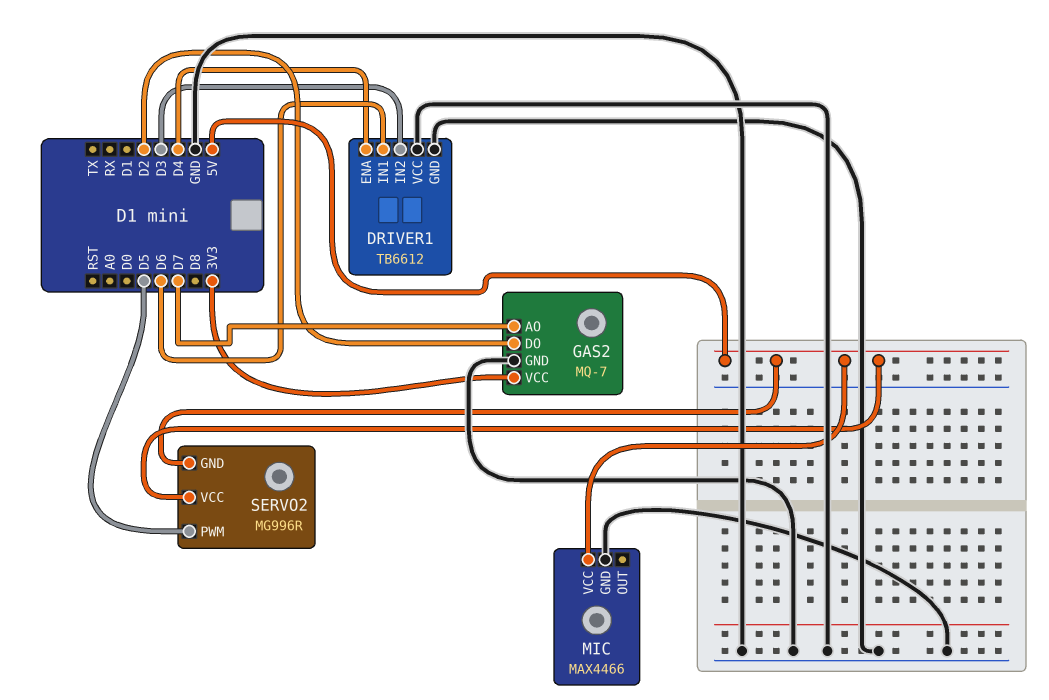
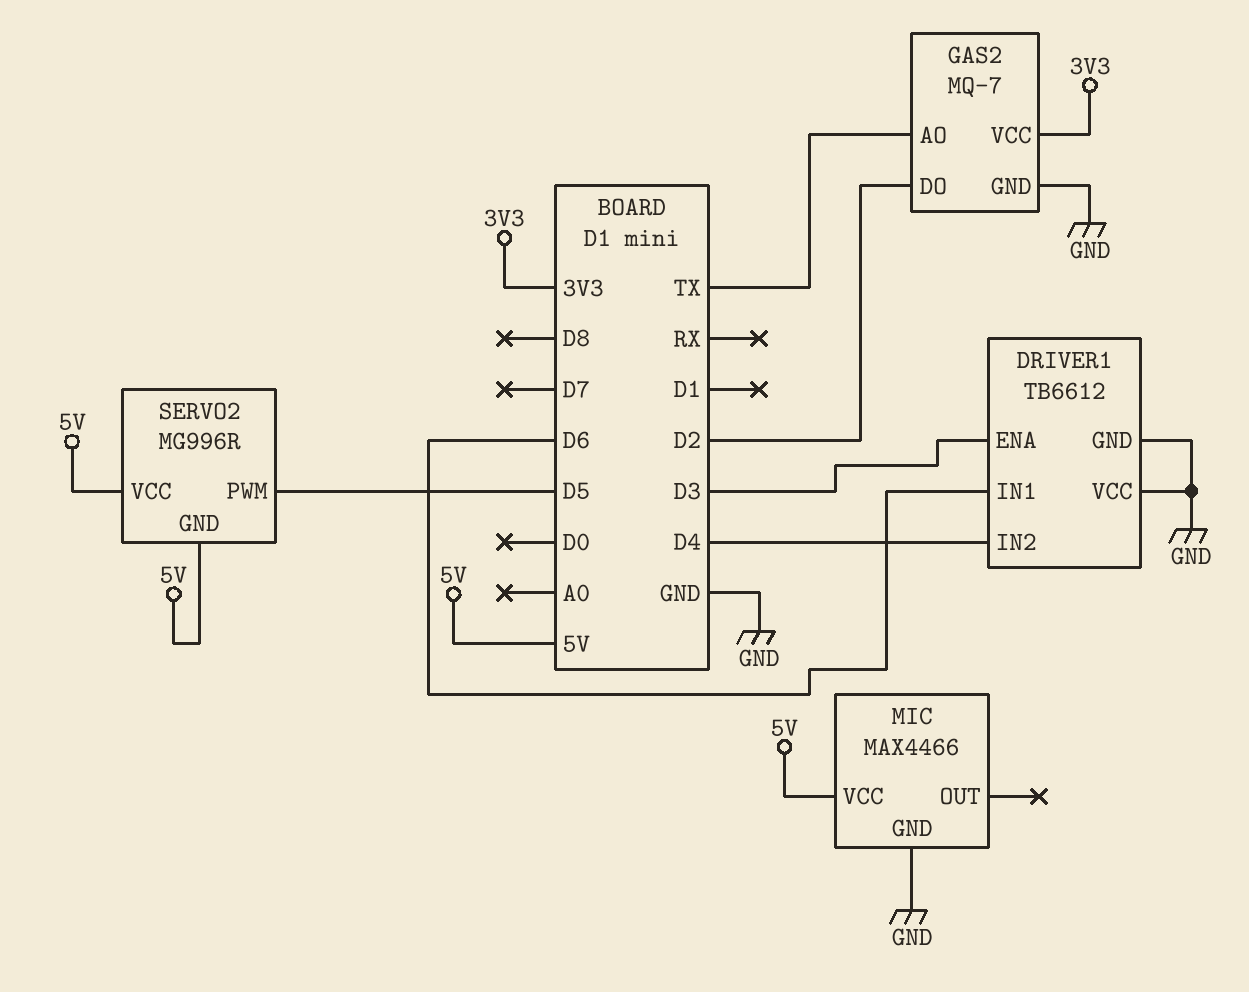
DRIVER1 pin ENA: D4 -> D3
DRIVER1 pin IN2: D3 -> D4
GAS2 pin AO: D7 -> TX

